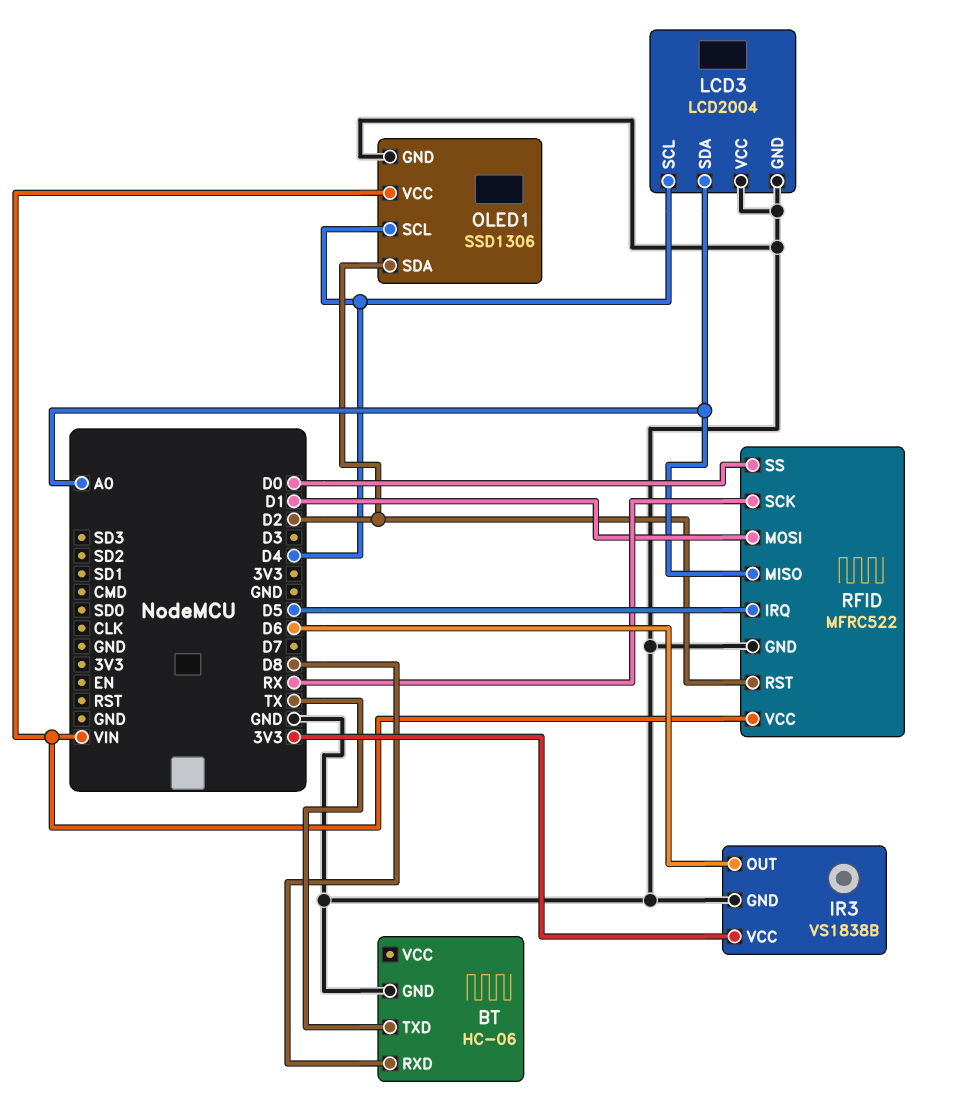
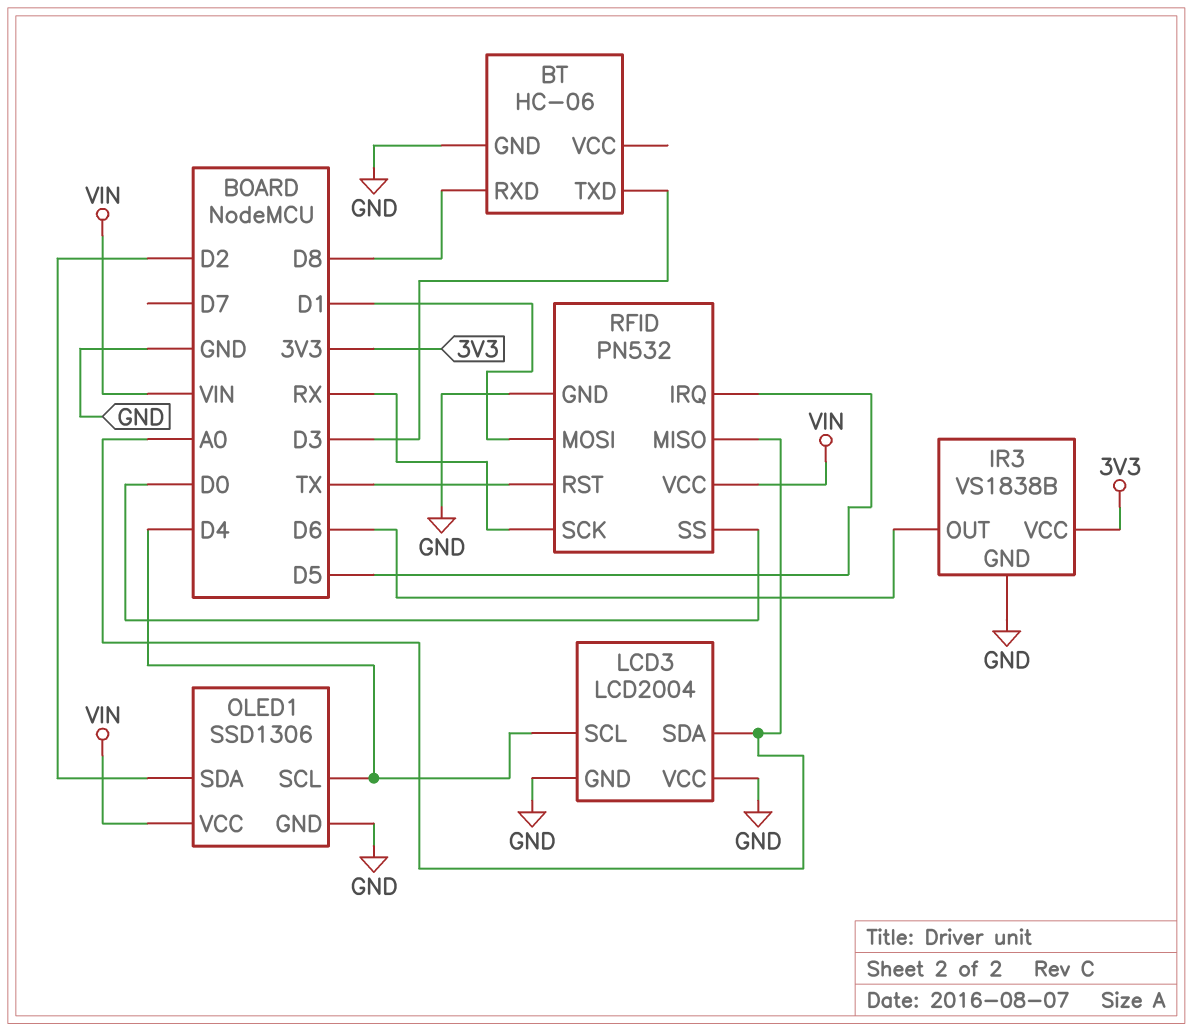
BT pin TXD: TX -> D3
RFID: MFRC522 -> PN532
RFID pin RST: D2 -> TX

